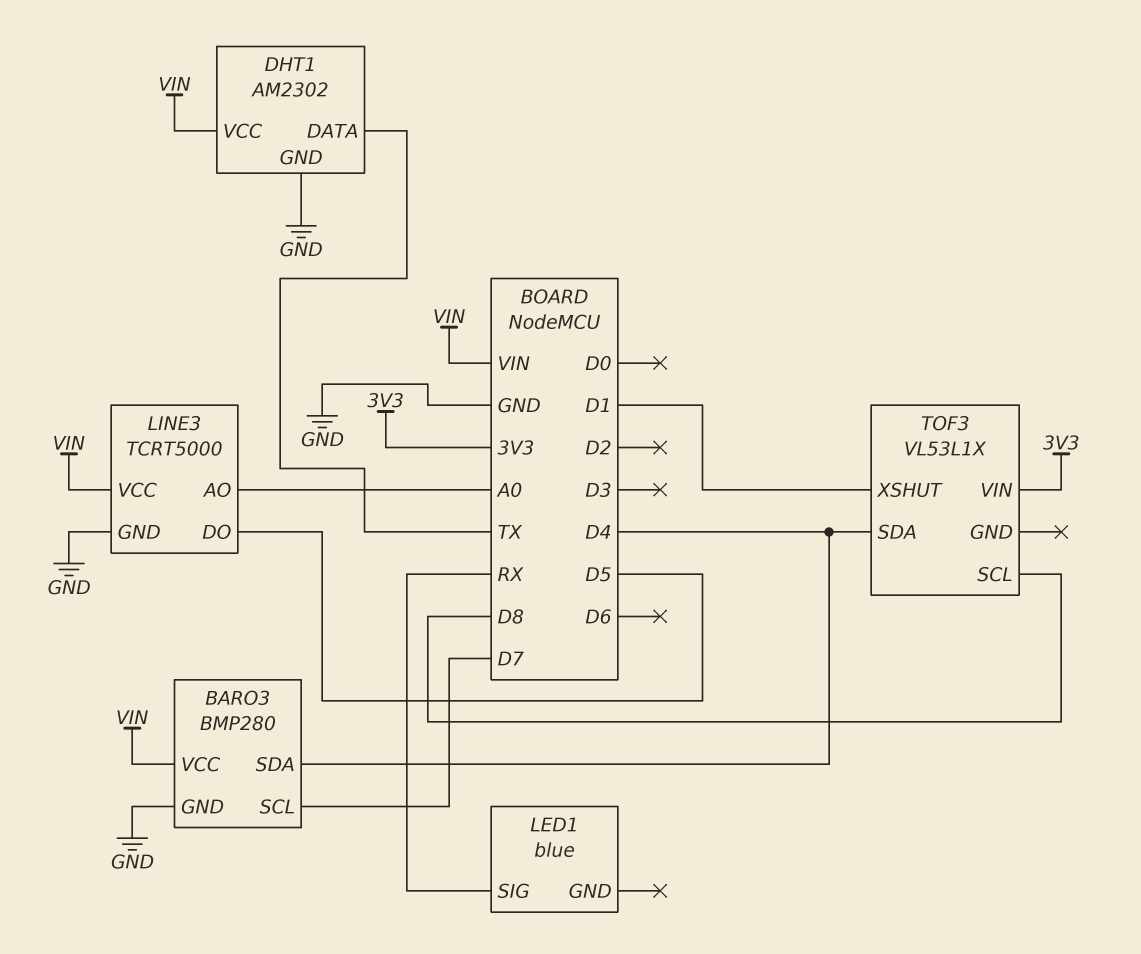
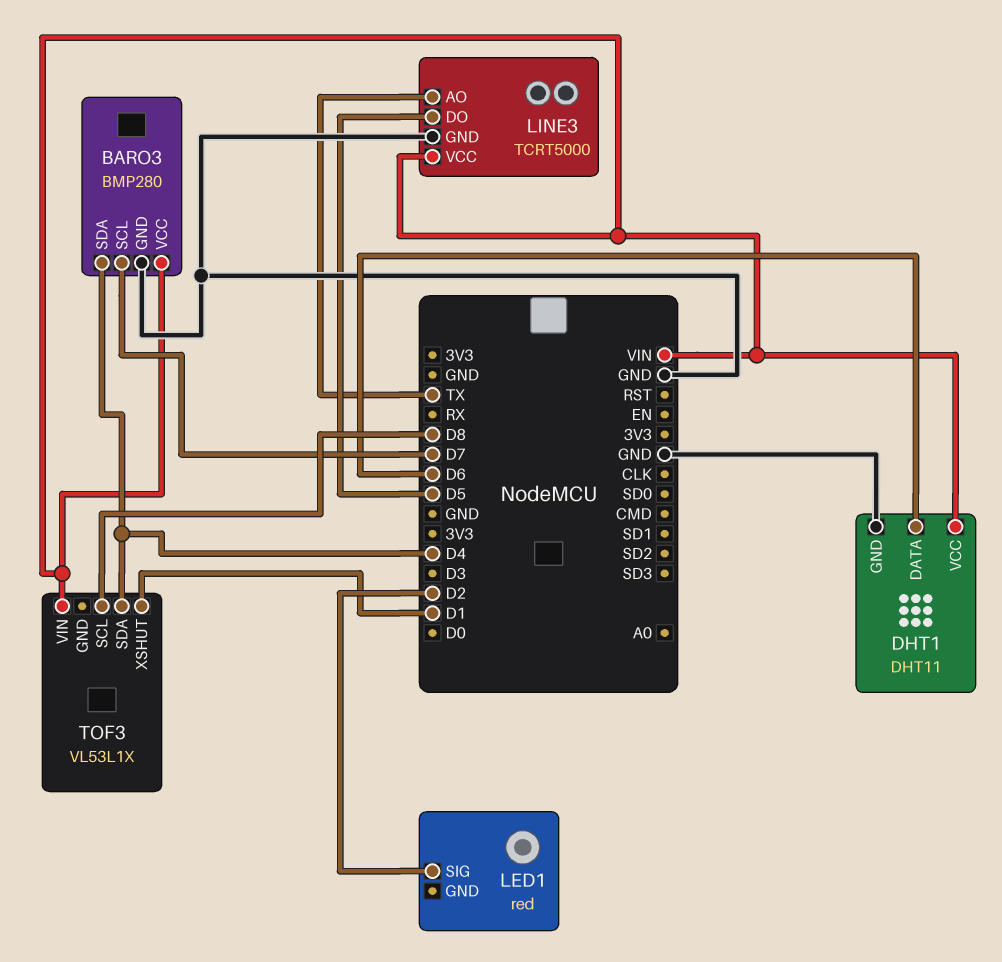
DHT1: AM2302 -> DHT11
DHT1 pin DATA: TX -> D6
LED1: blue -> red
LED1 pin SIG: RX -> D2
LINE3 pin AO: A0 -> TX
TOF3 pin VIN: 3V3 -> VIN

